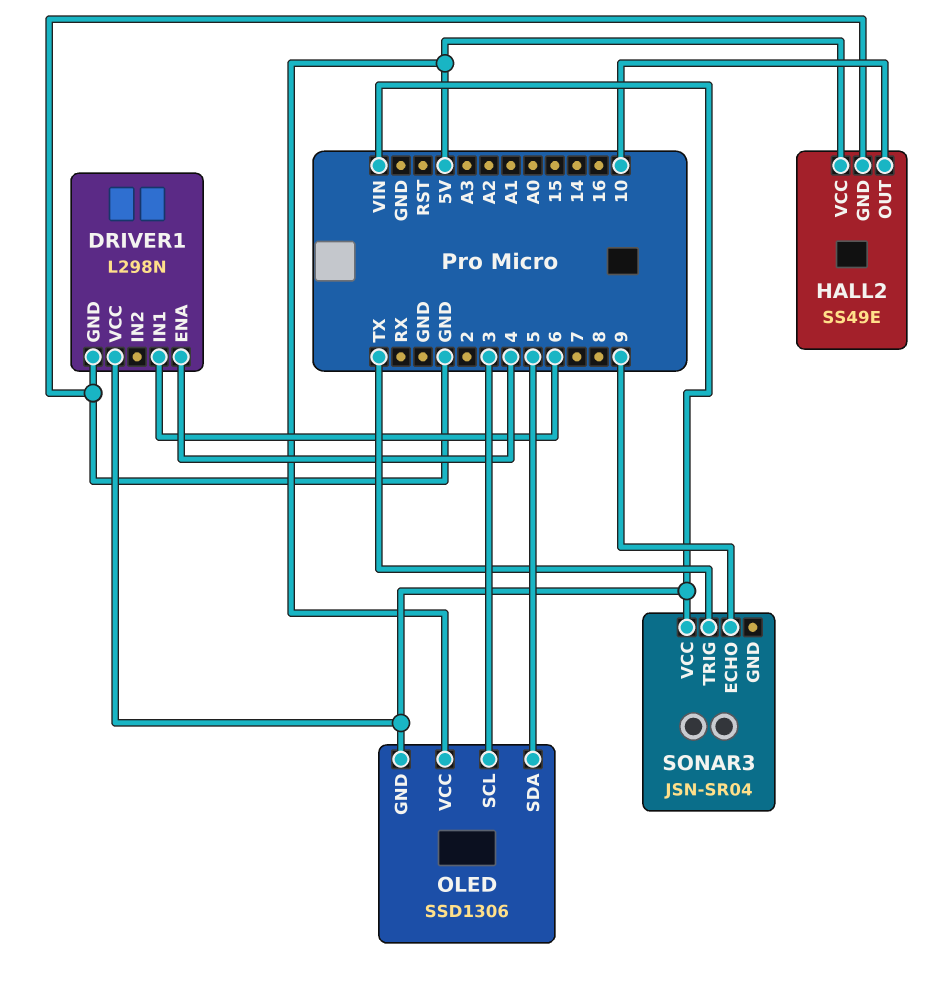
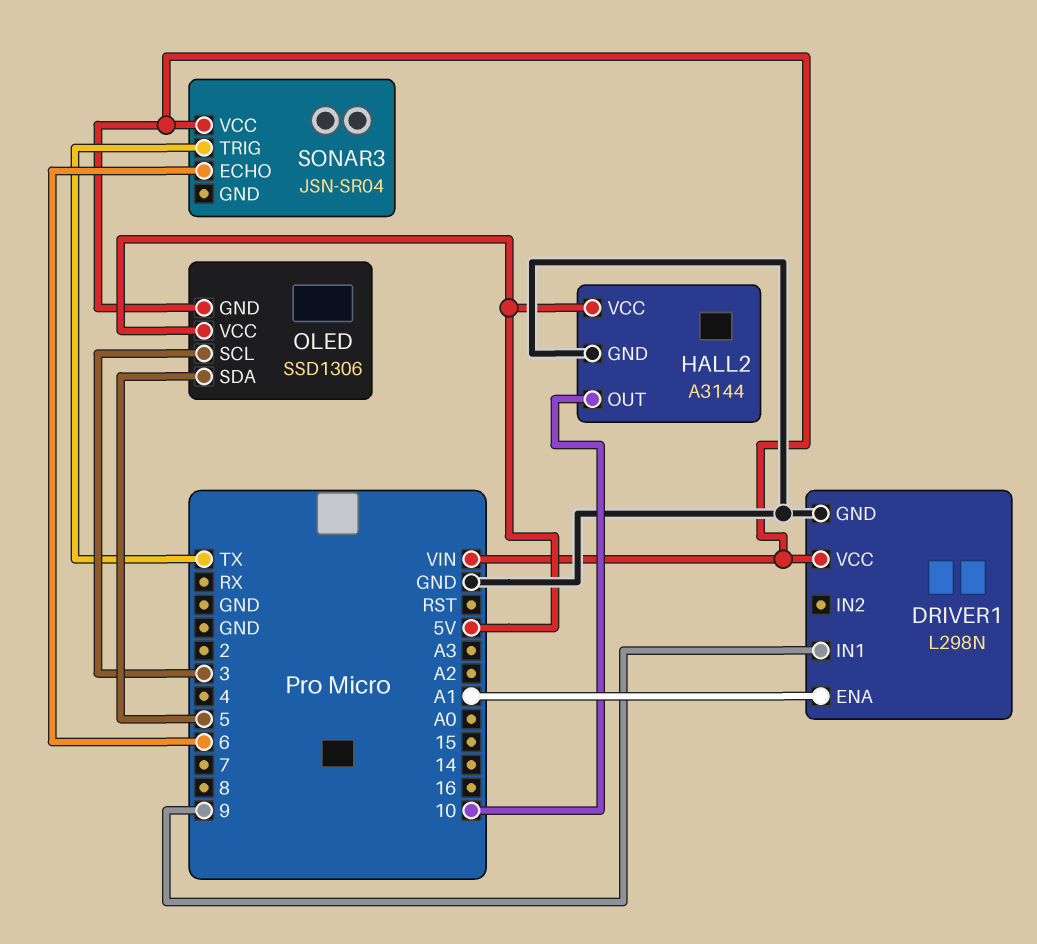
DRIVER1 pin ENA: 4 -> A1
DRIVER1 pin IN1: 6 -> 9
HALL2: SS49E -> A3144
SONAR3 pin ECHO: 9 -> 6

